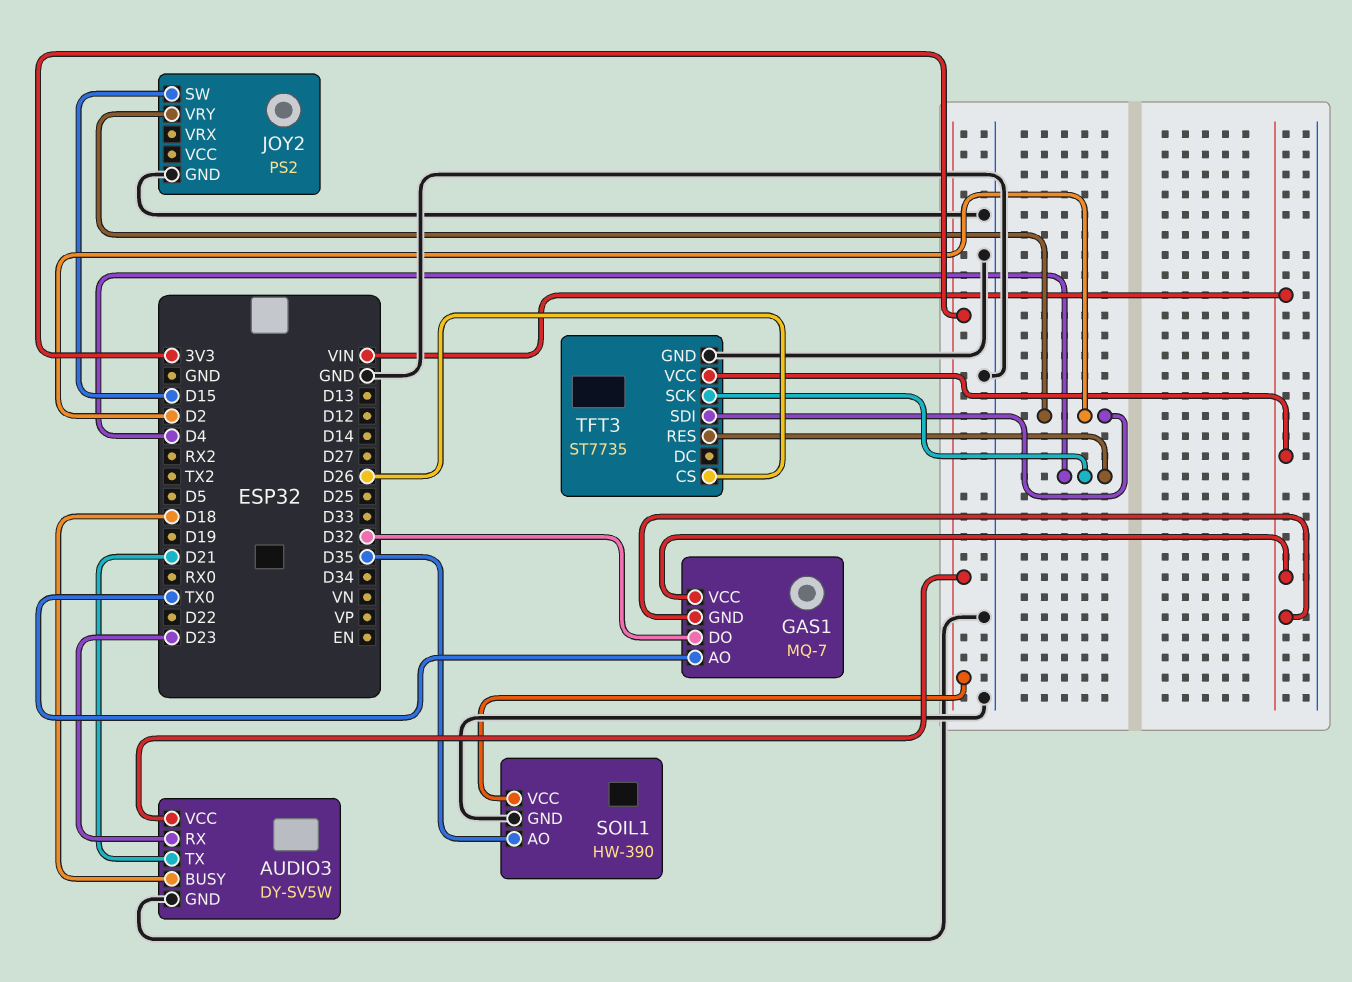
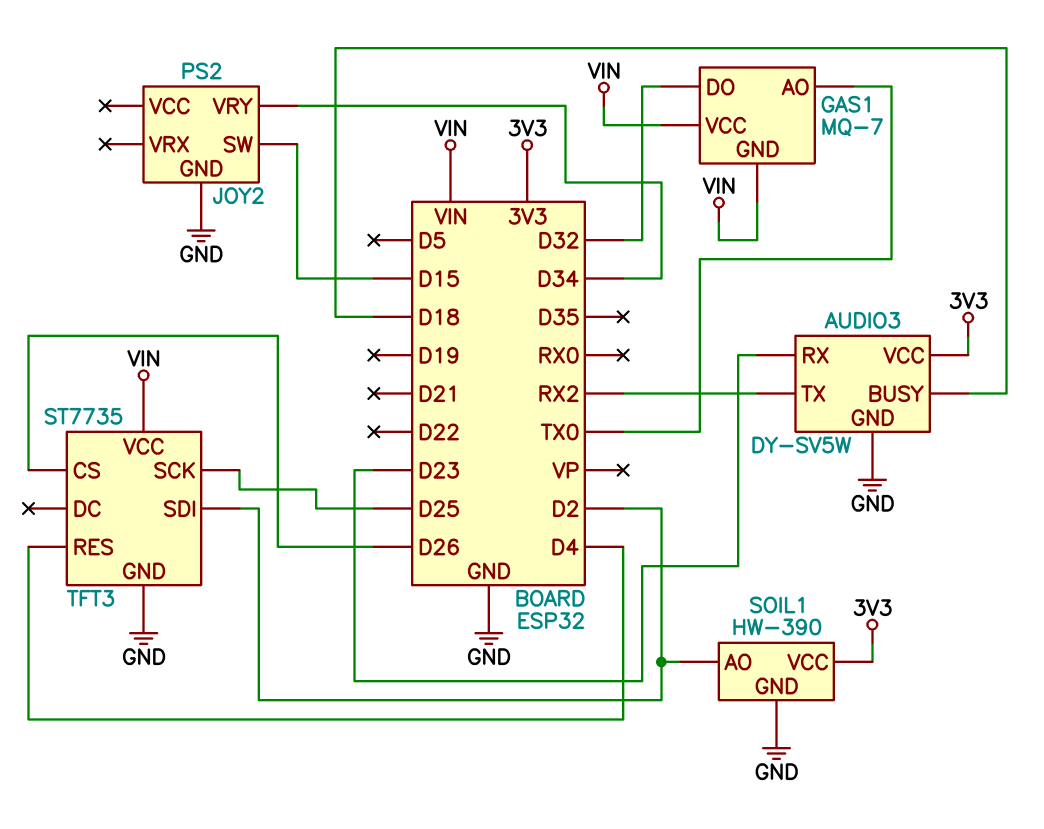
AUDIO3 pin TX: D21 -> RX2
JOY2 pin VRY: D2 -> D34
SOIL1 pin AO: D35 -> D2
TFT3 pin SCK: D4 -> D25

